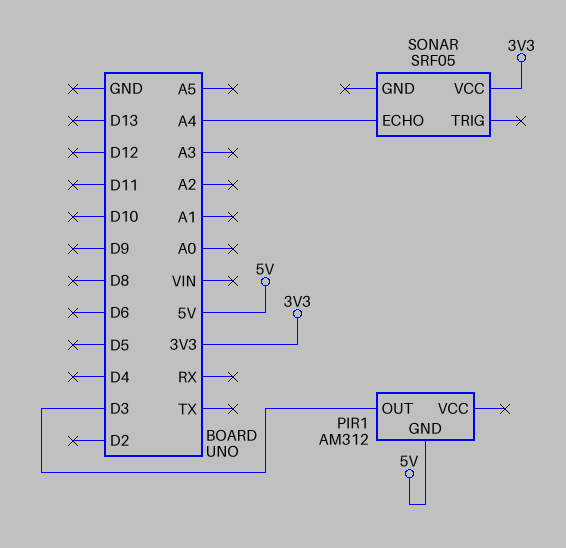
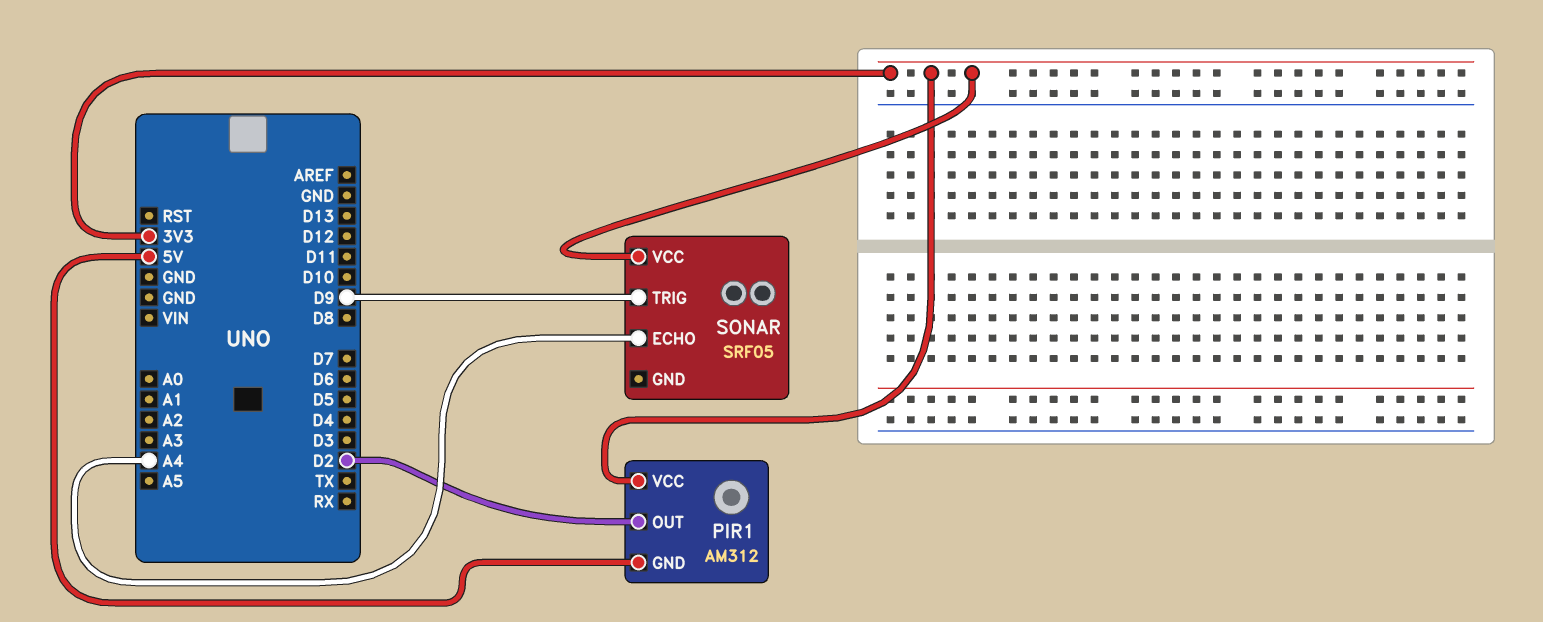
PIR1 pin OUT: D3 -> D2
PIR1 pin VCC: none -> 3V3
SONAR pin TRIG: none -> D9

